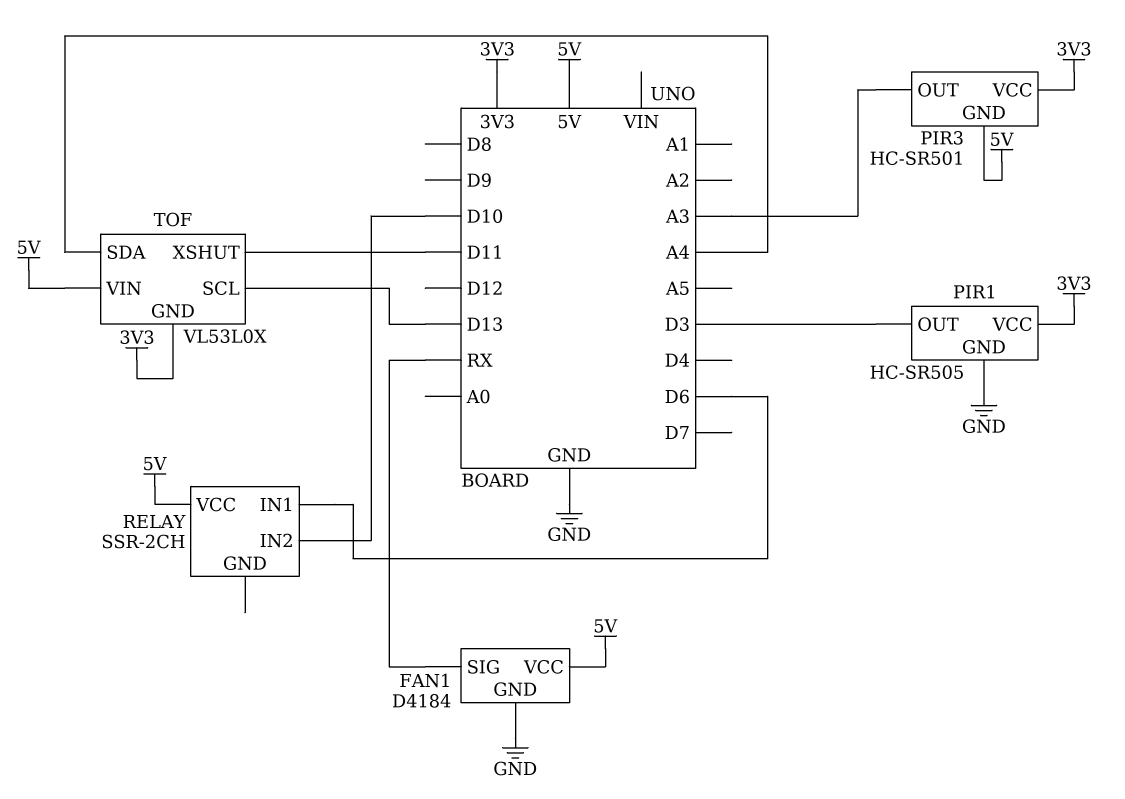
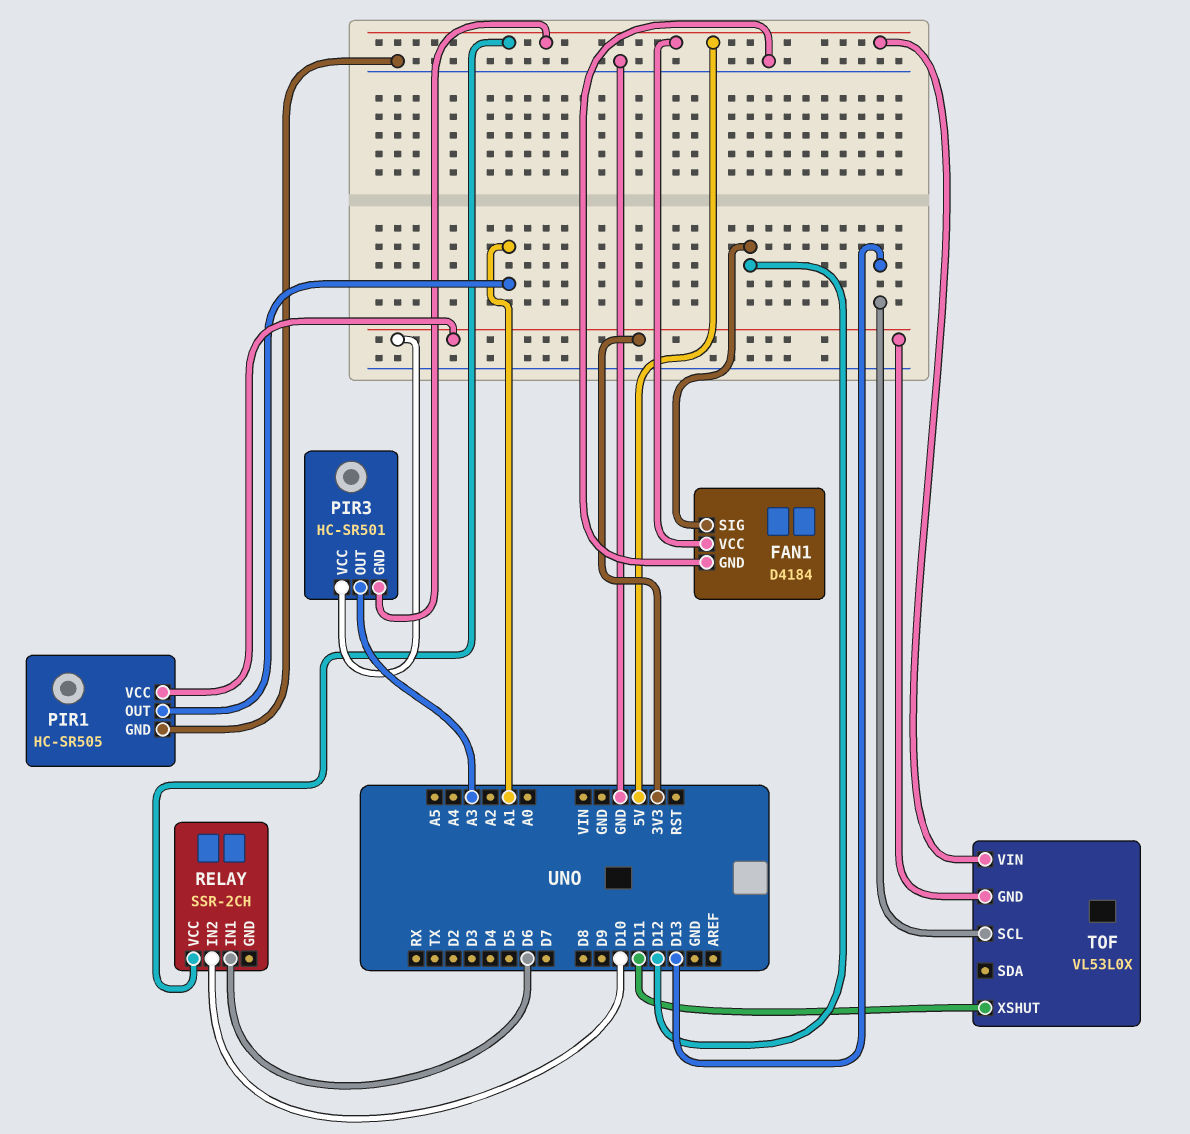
FAN1 pin SIG: RX -> D12
PIR1 pin OUT: D3 -> A1
TOF pin SDA: A4 -> none

